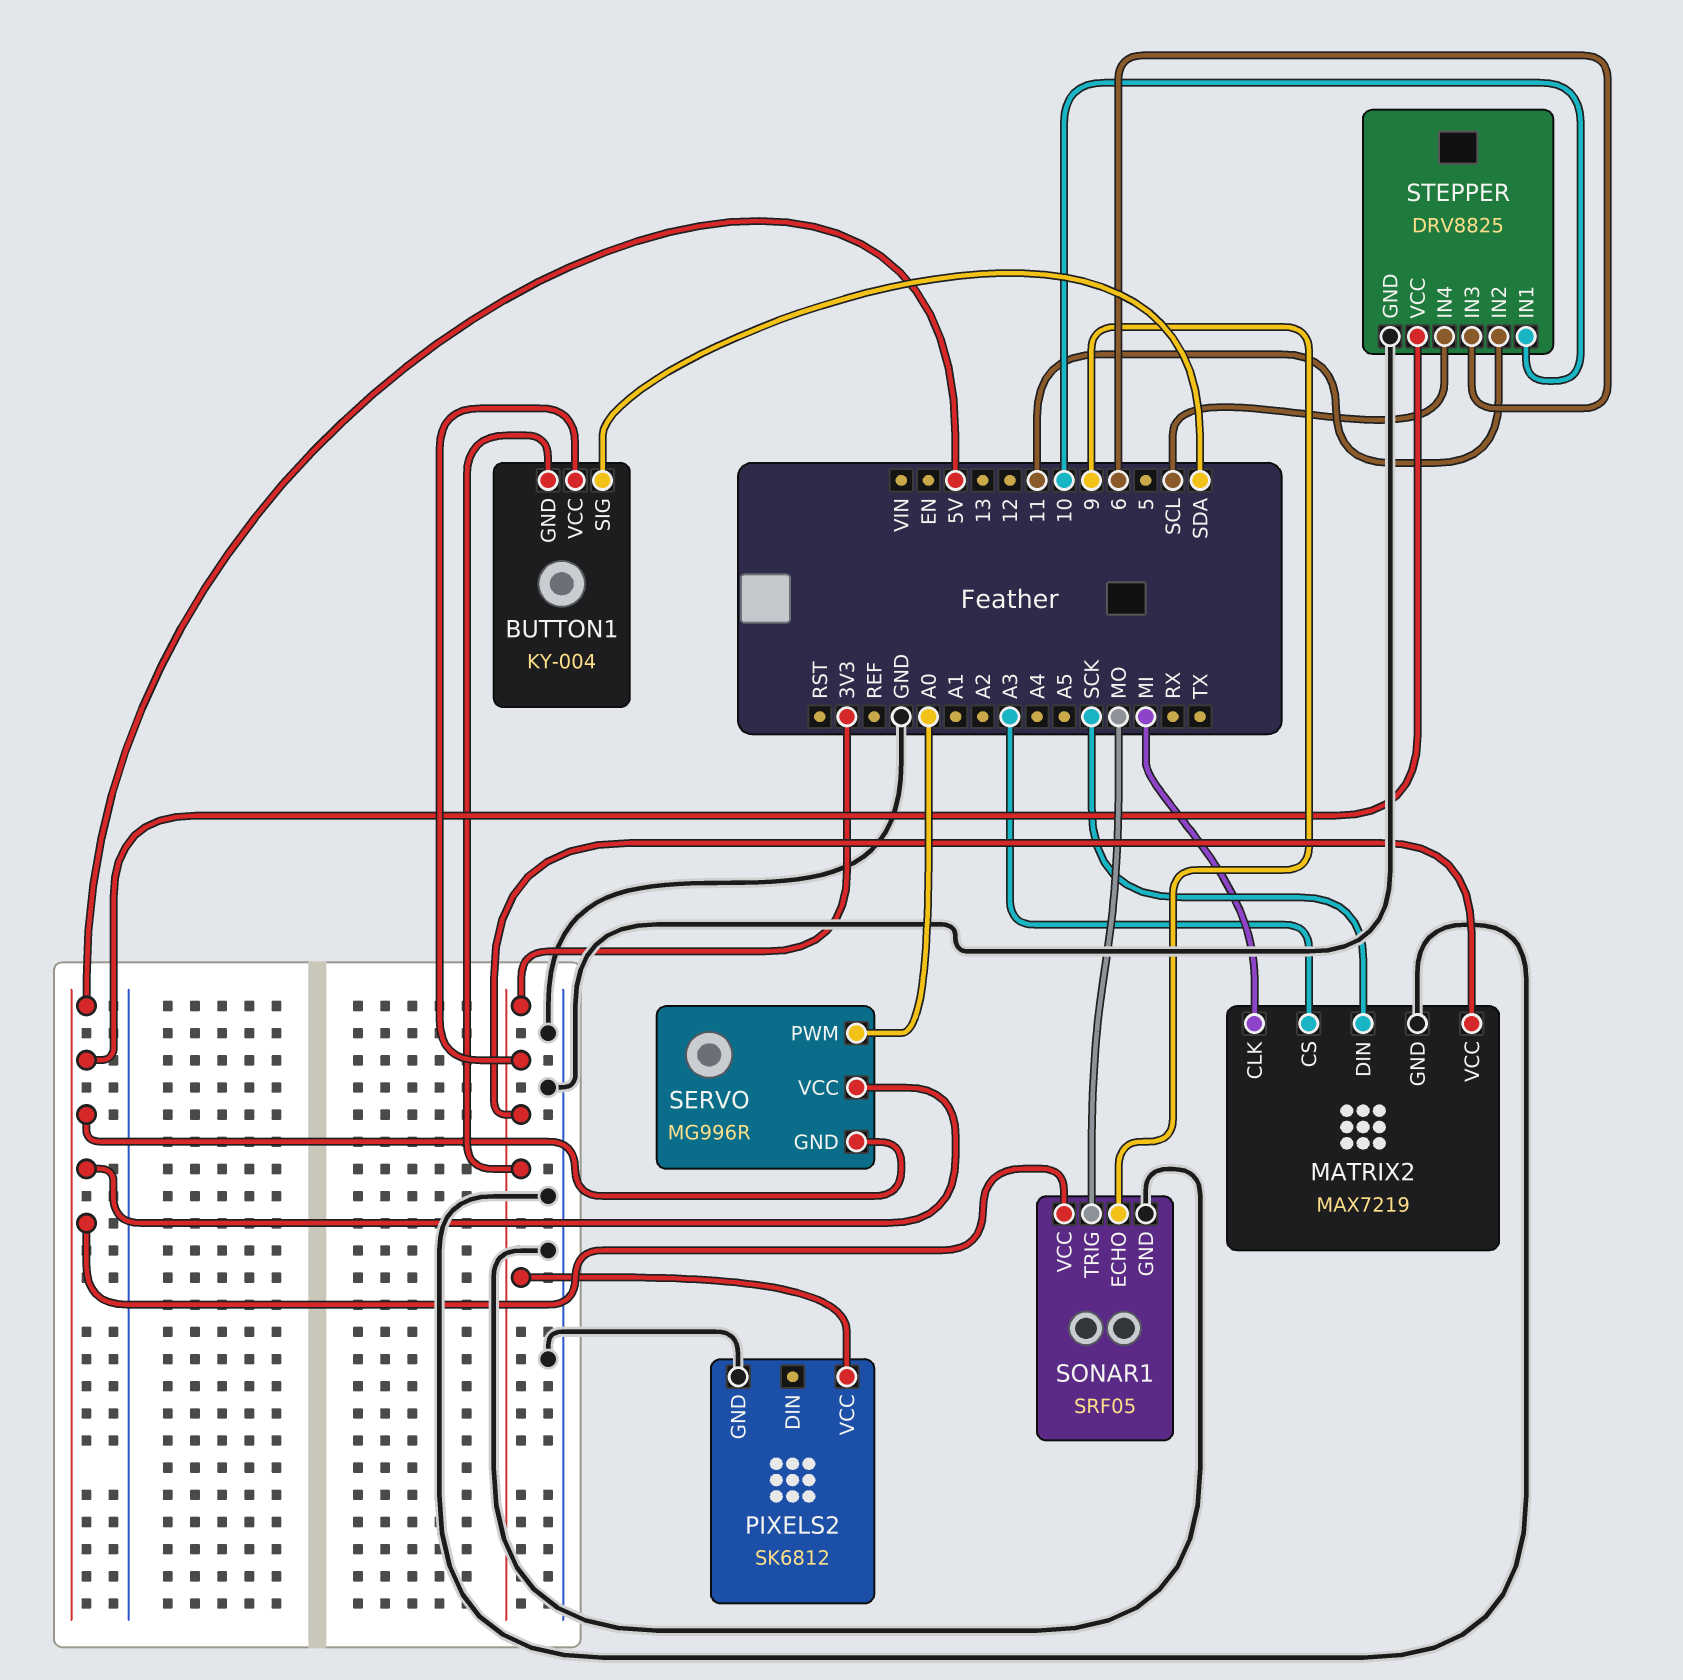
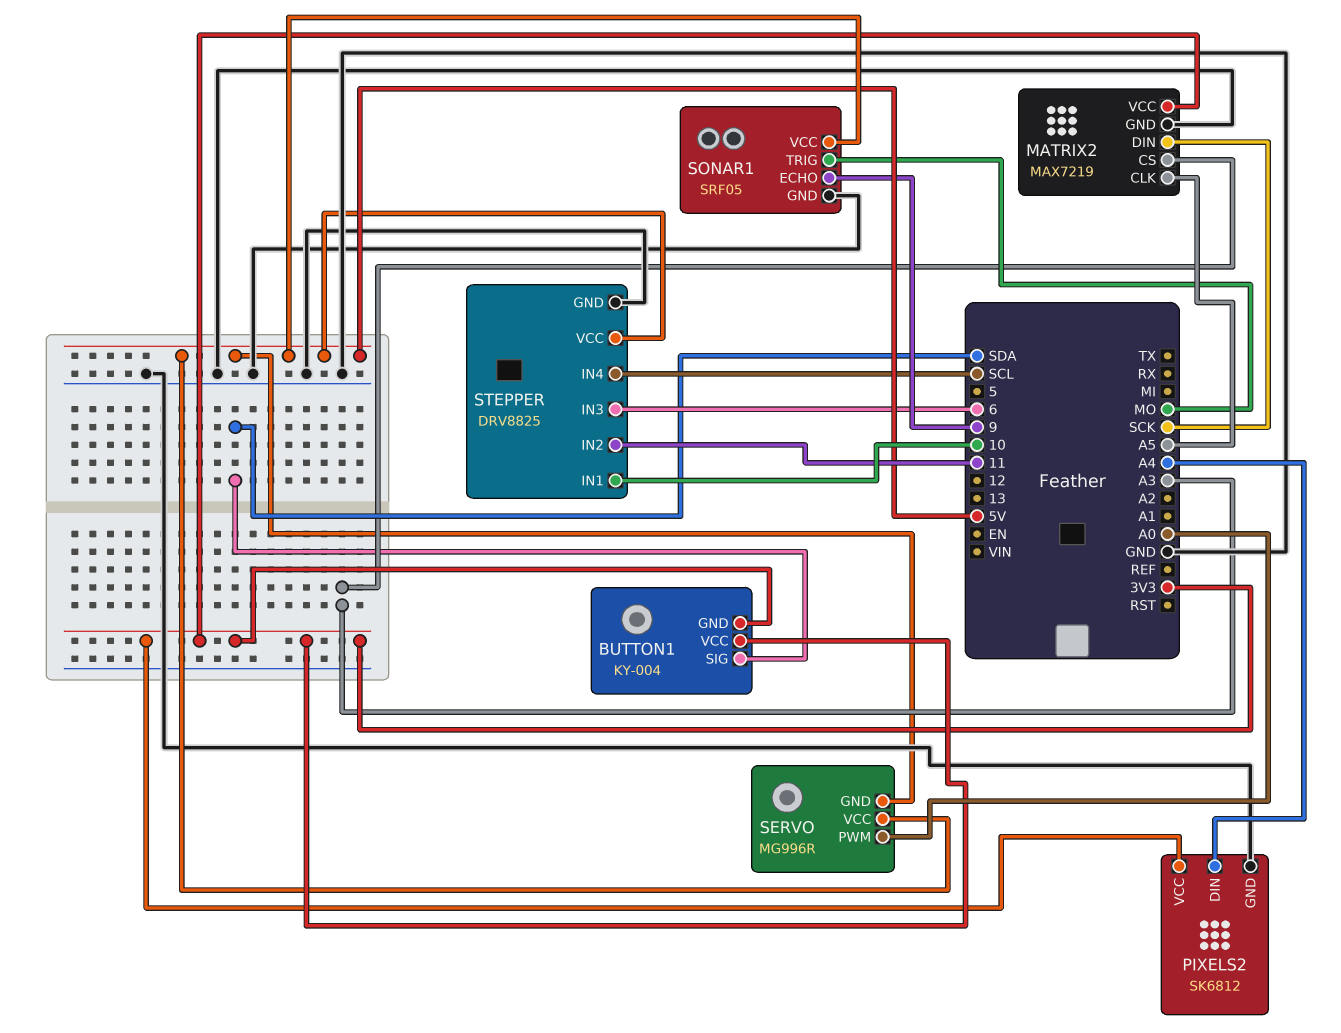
MATRIX2 pin CLK: MI -> A5
PIXELS2 pin DIN: none -> A4

